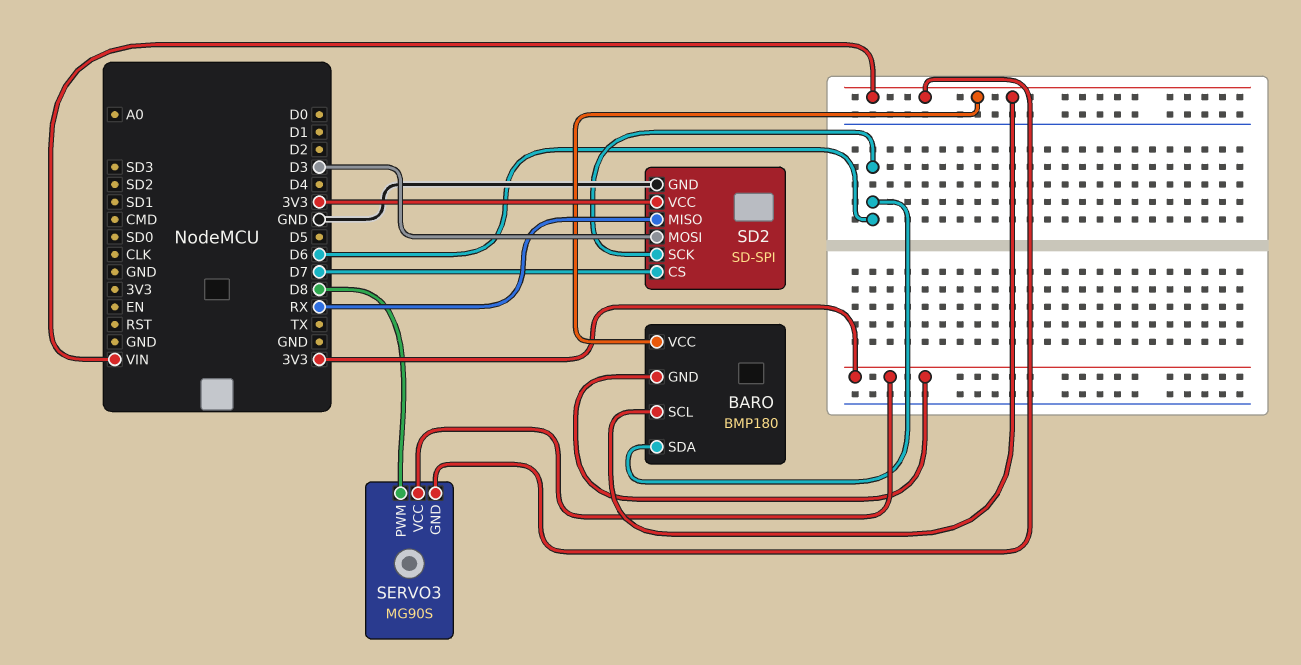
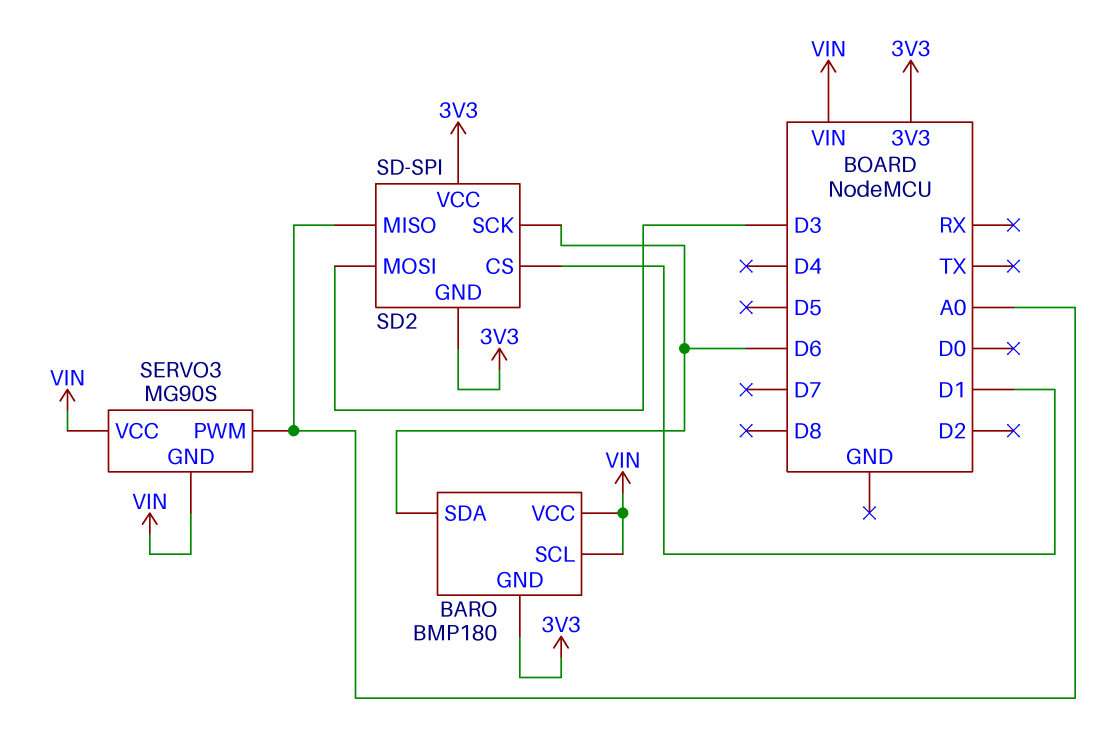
SD2 pin CS: D7 -> D1
SD2 pin GND: GND -> 3V3
SD2 pin MISO: RX -> A0
SERVO3 pin PWM: D8 -> A0
SERVO3 pin VCC: 3V3 -> VIN

